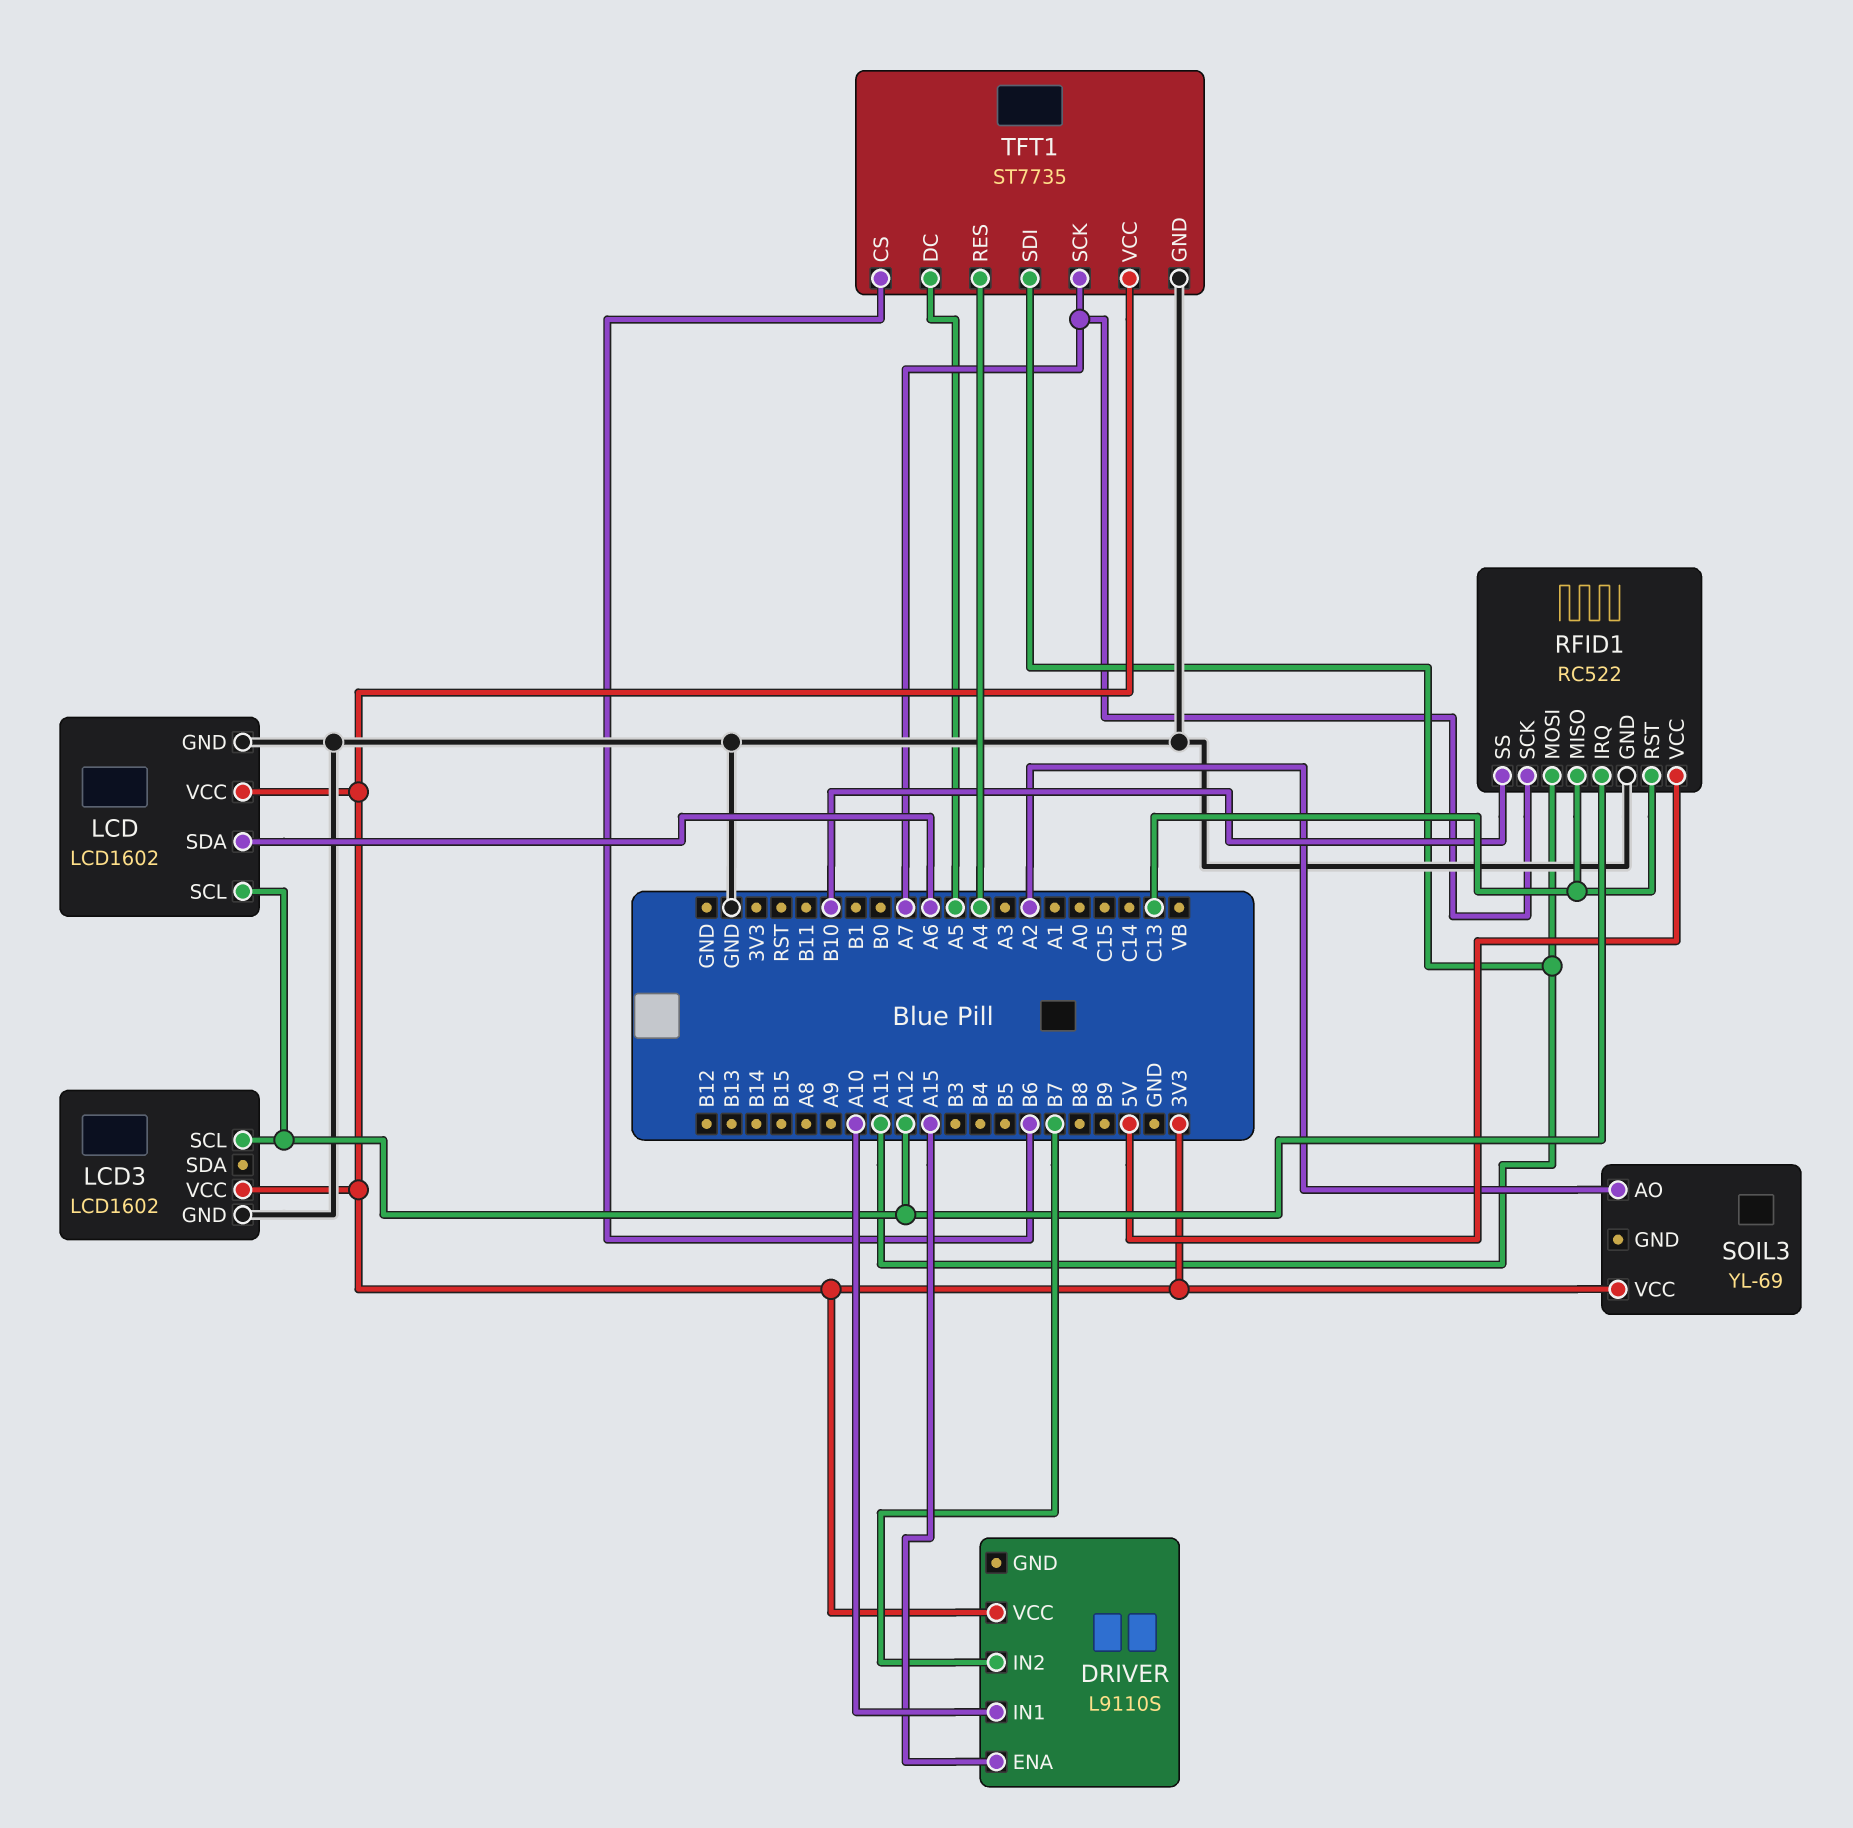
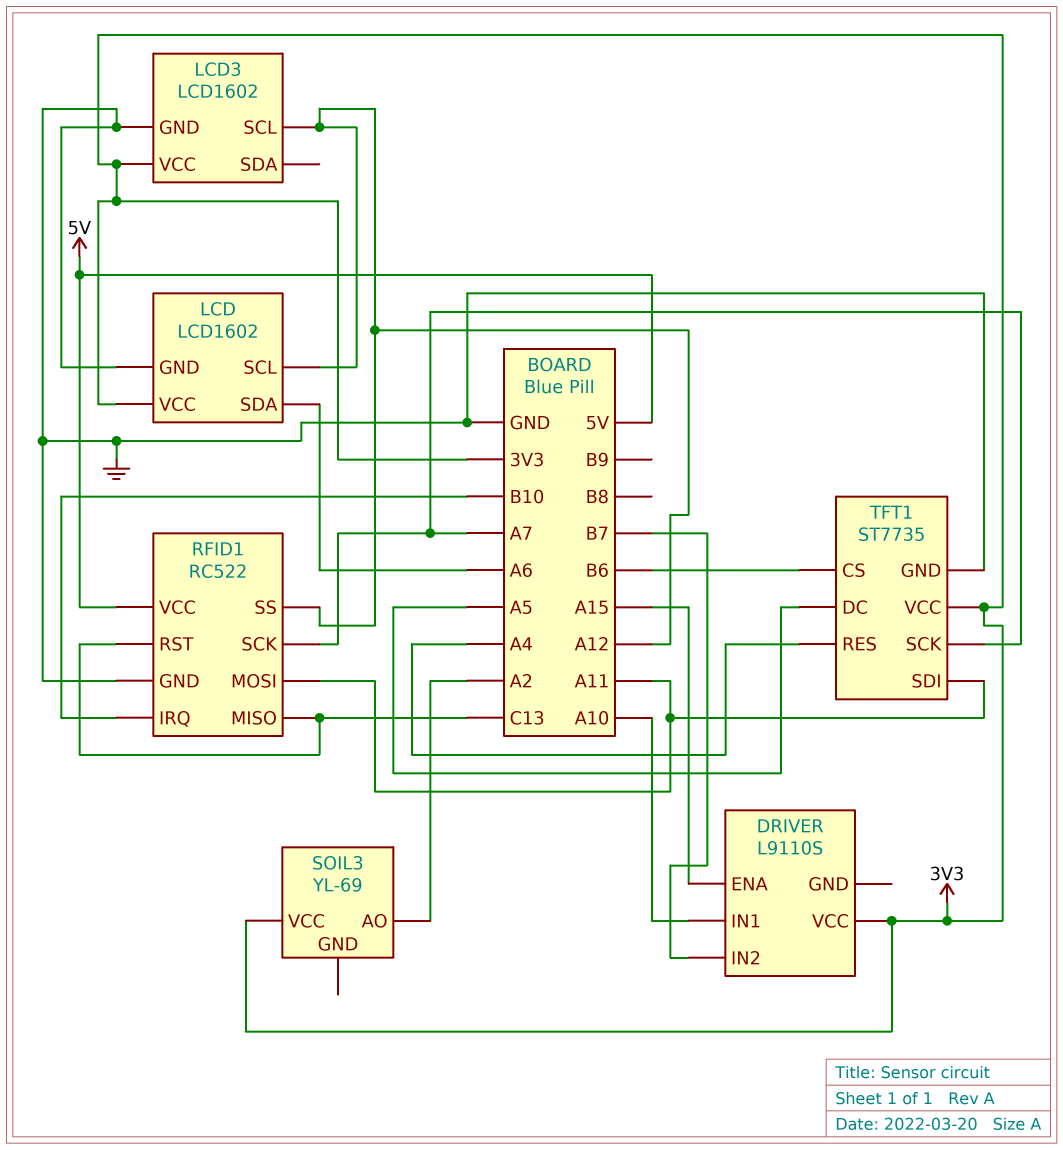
RFID1 pin IRQ: A12 -> B10
RFID1 pin SS: B10 -> A12

